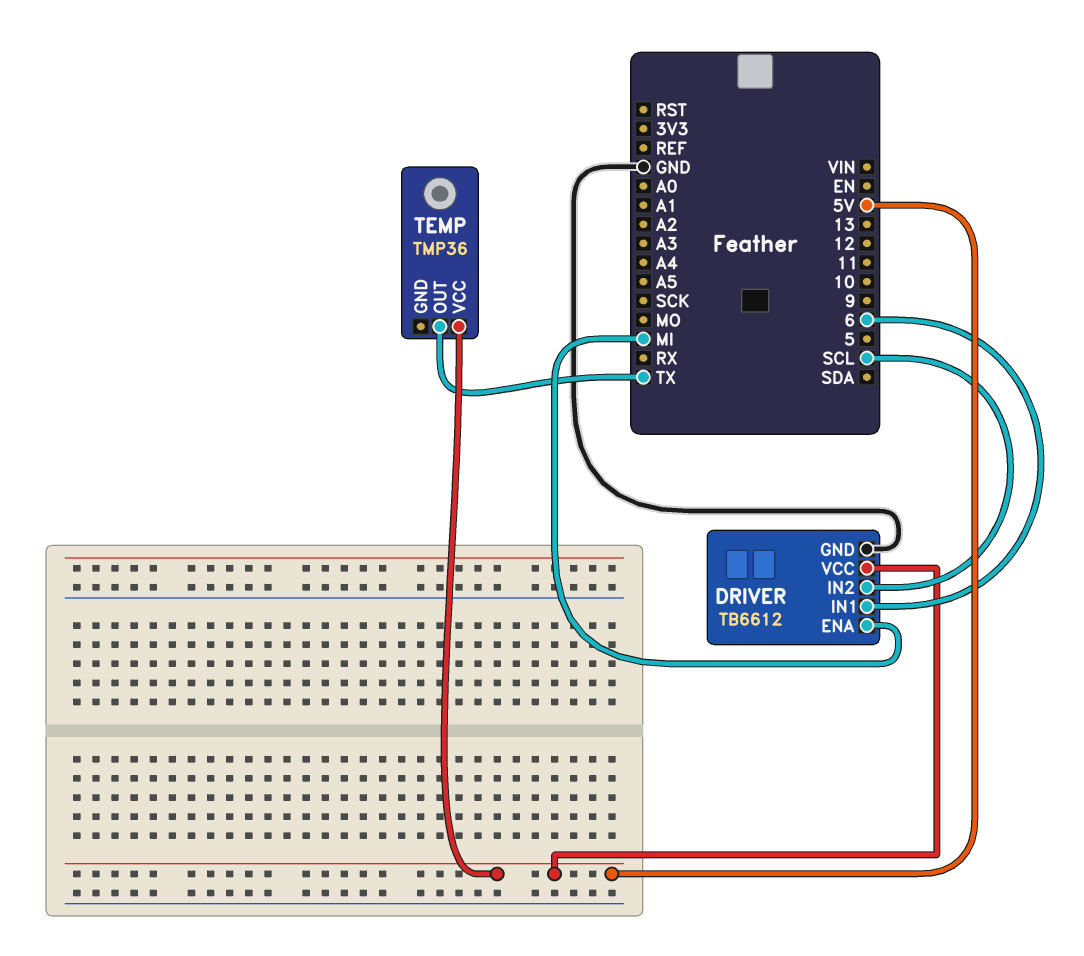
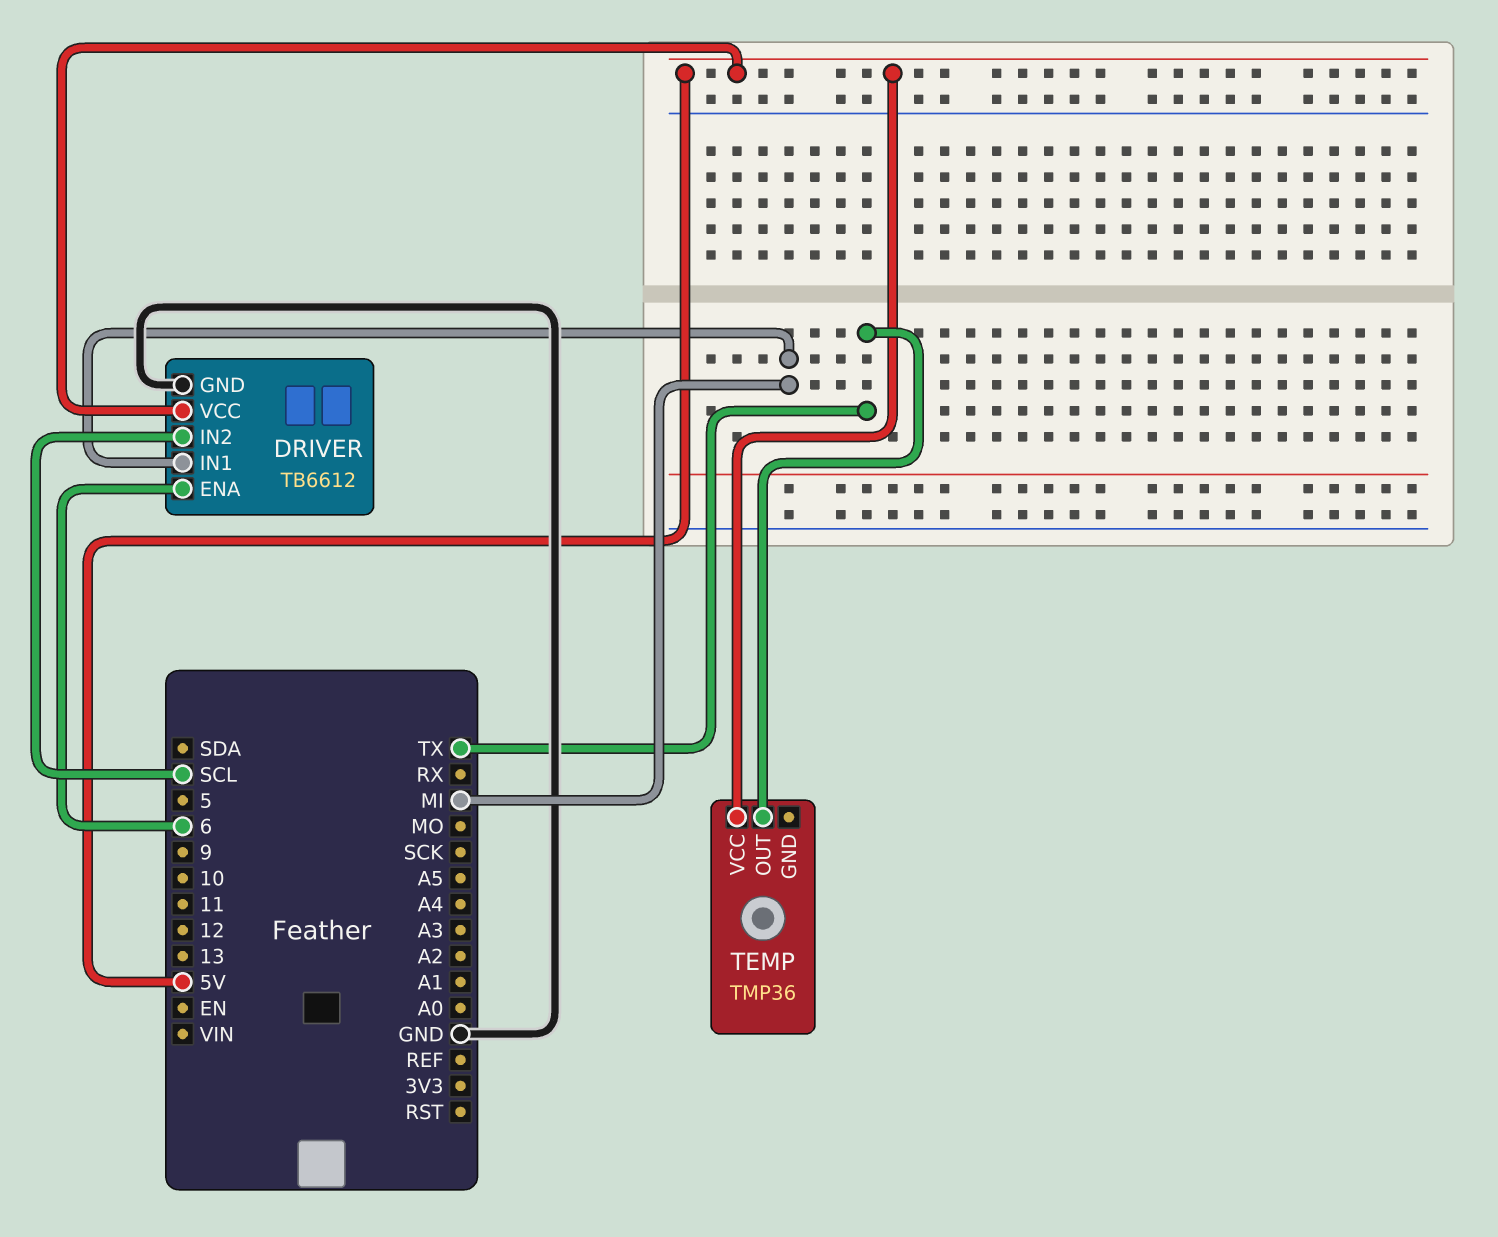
DRIVER pin ENA: MI -> 6
DRIVER pin IN1: 6 -> MI

